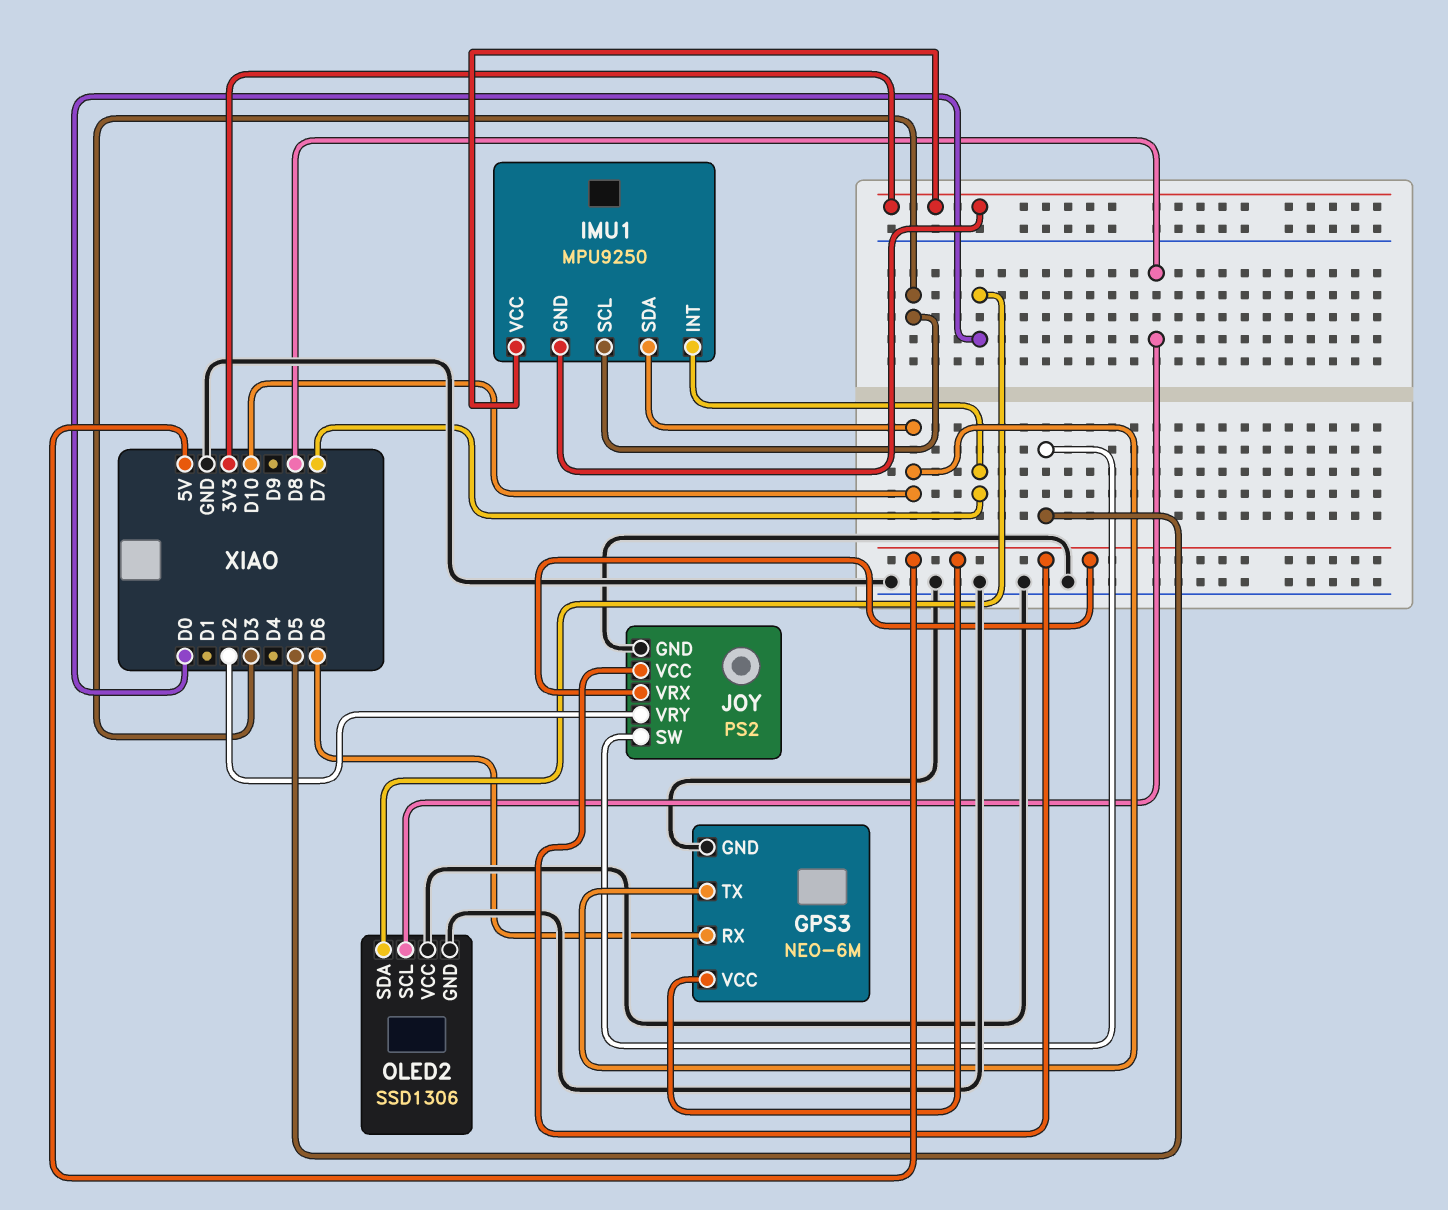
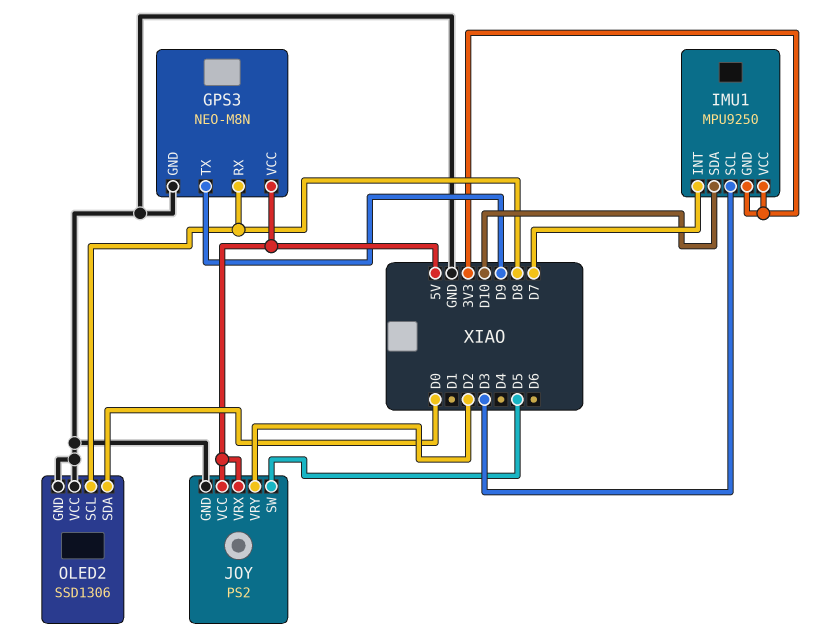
GPS3: NEO-6M -> NEO-M8N
GPS3 pin RX: D6 -> D8
GPS3 pin TX: D10 -> D9

